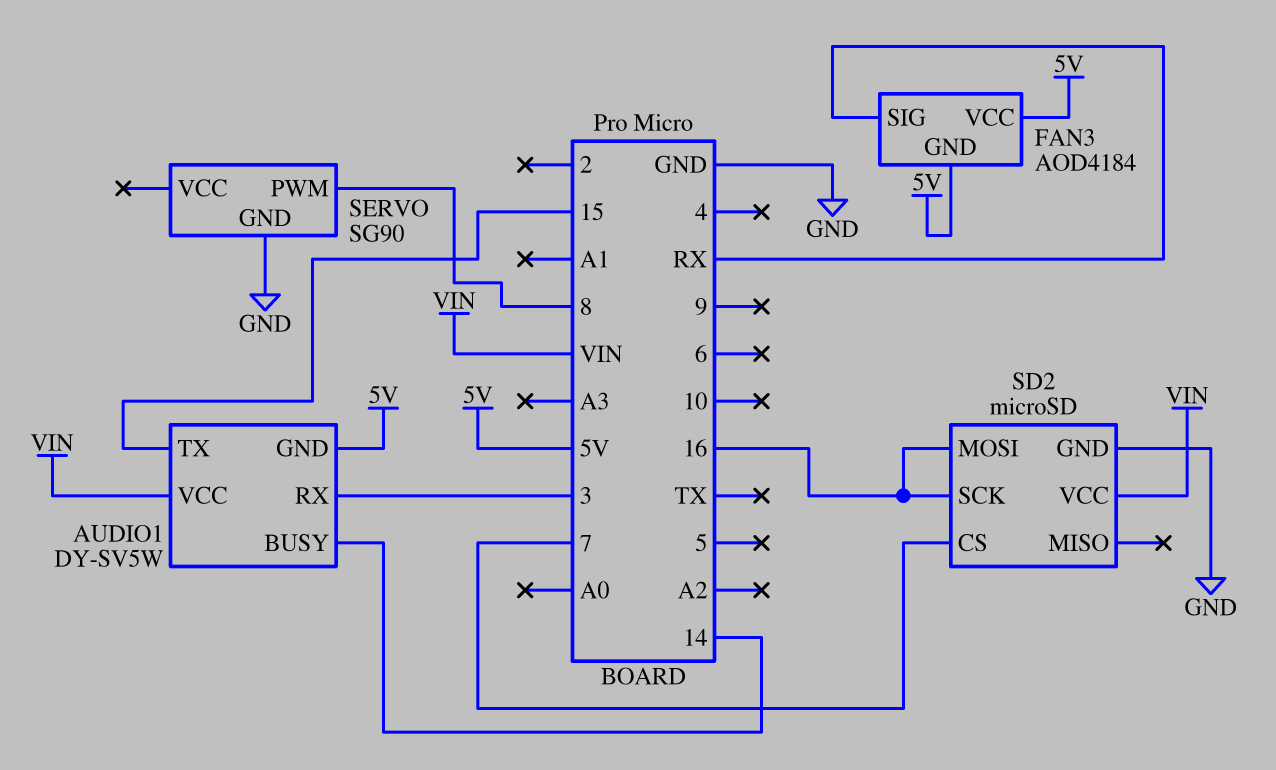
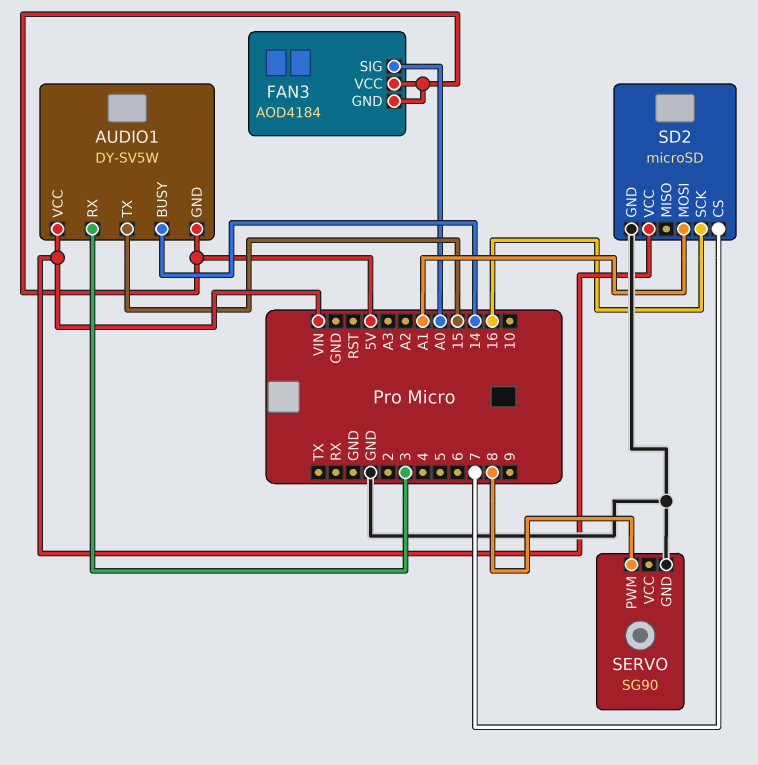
FAN3 pin SIG: RX -> A0
SD2 pin MOSI: 16 -> A1

